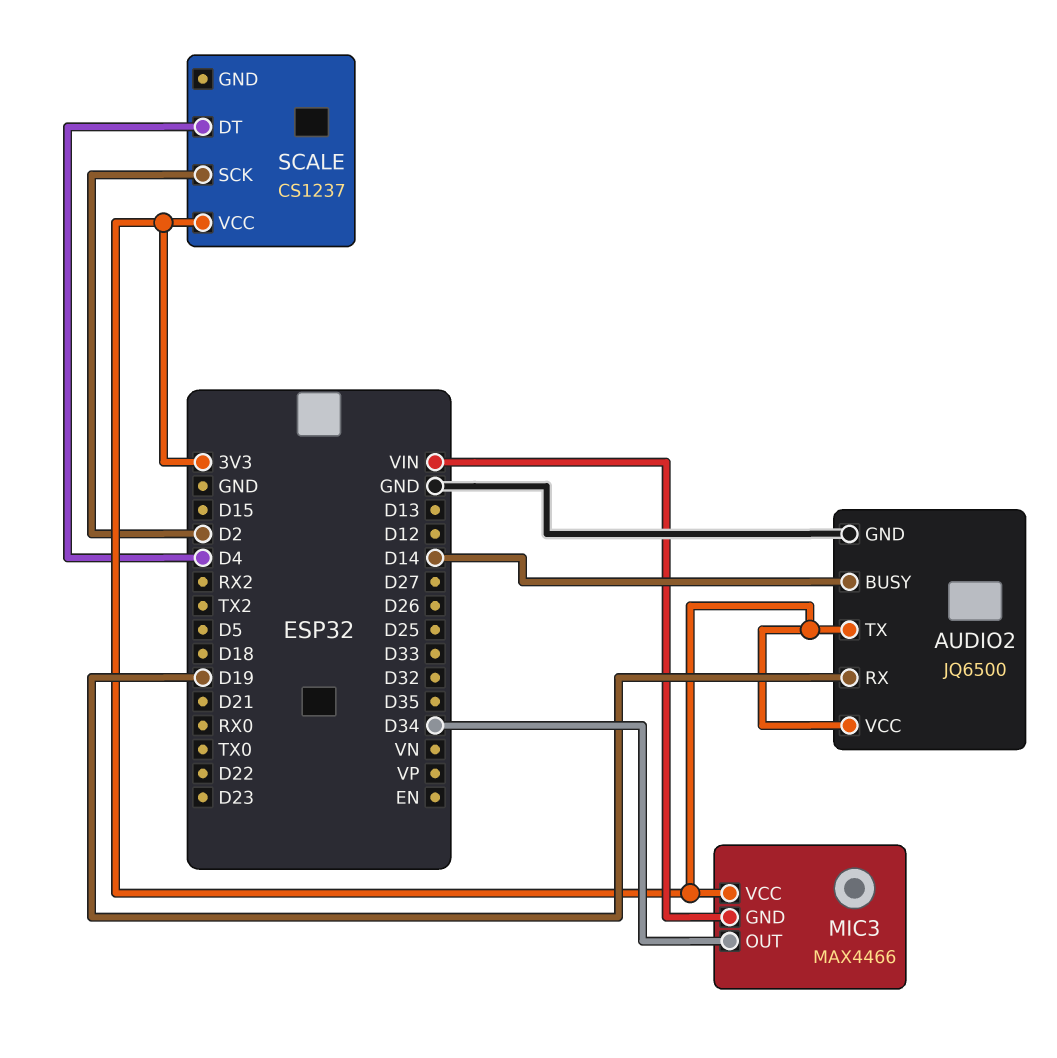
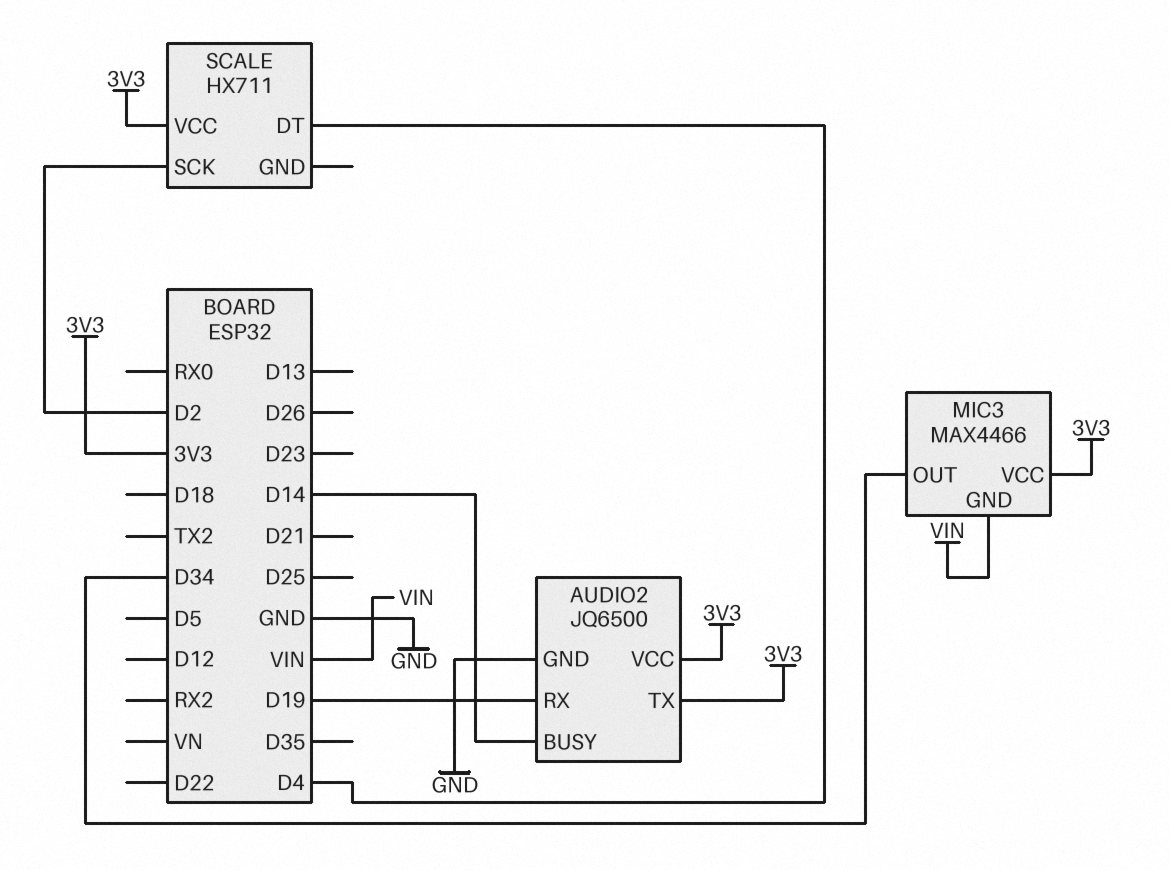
SCALE: CS1237 -> HX711

